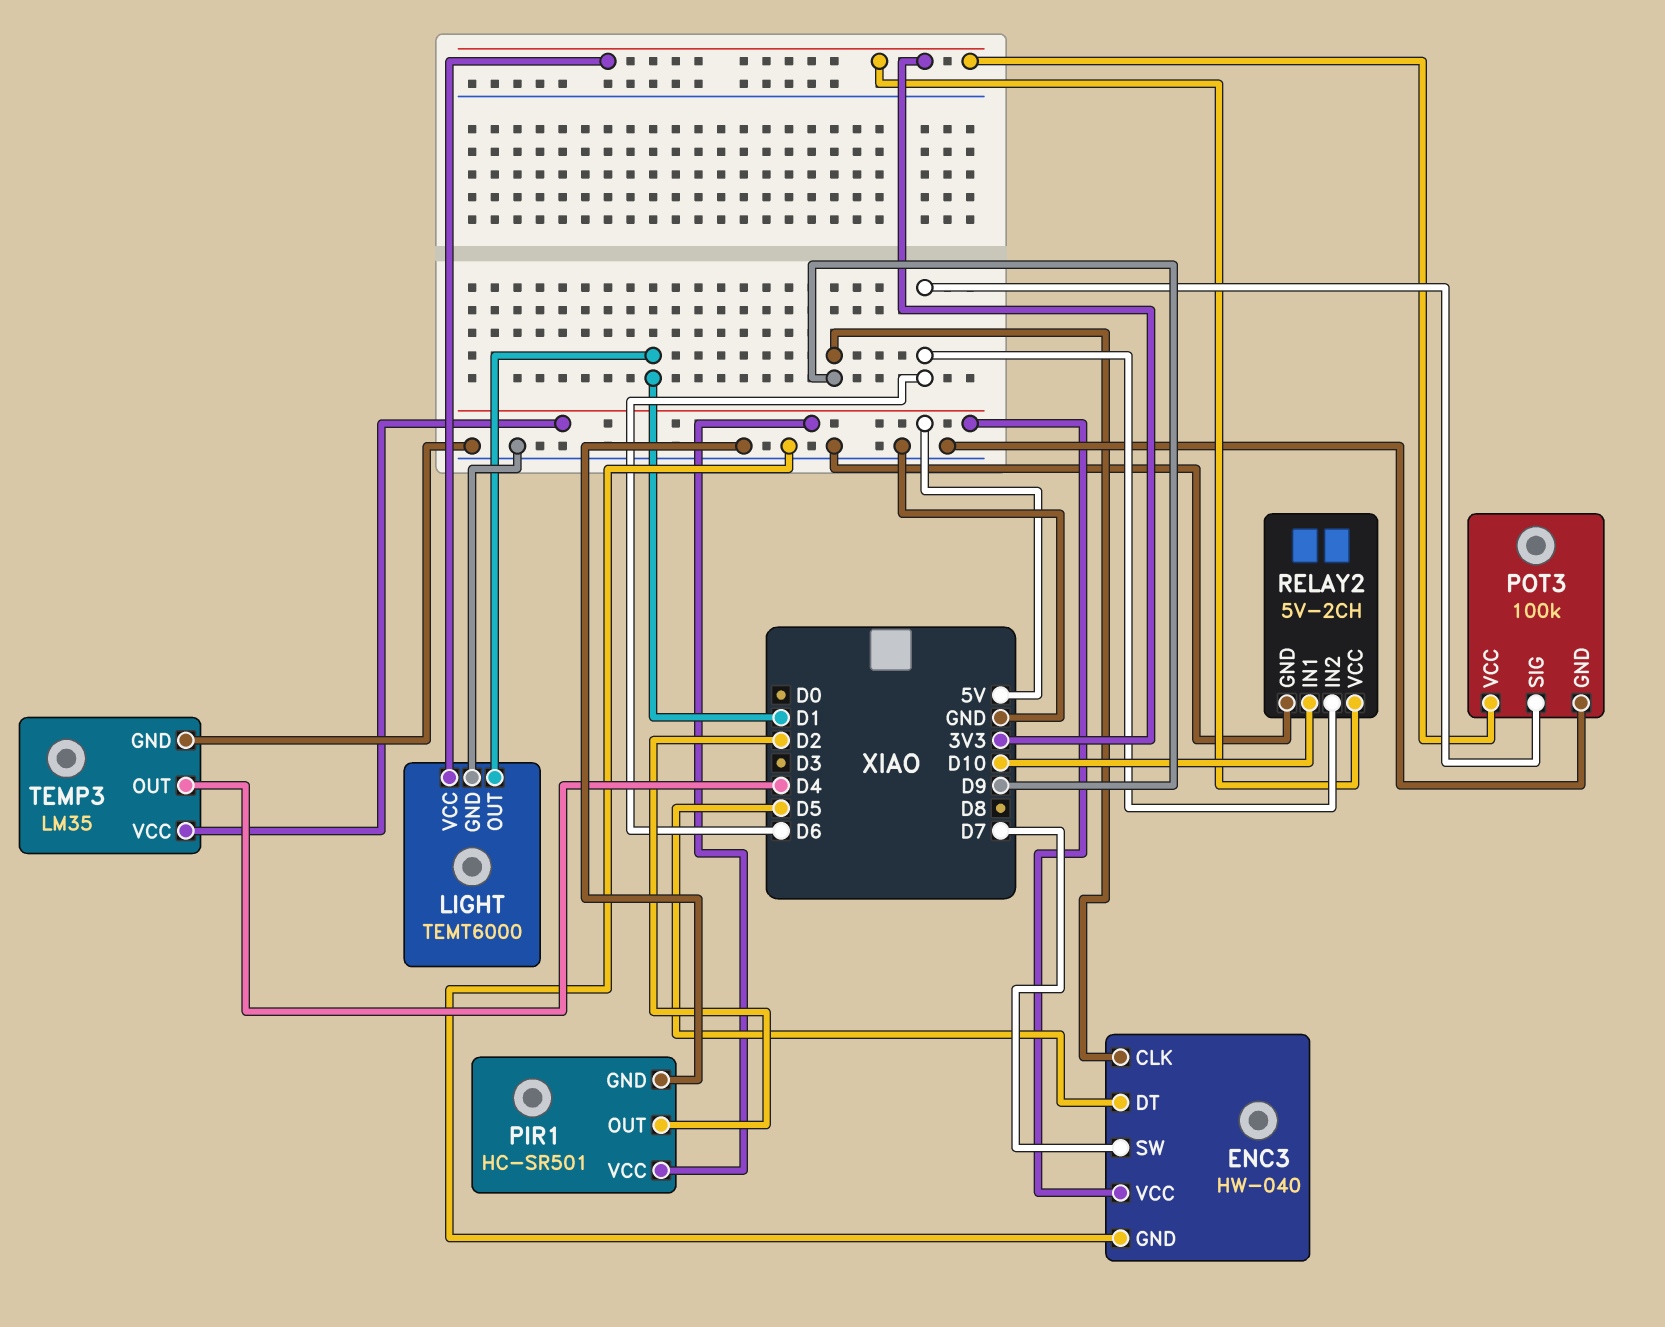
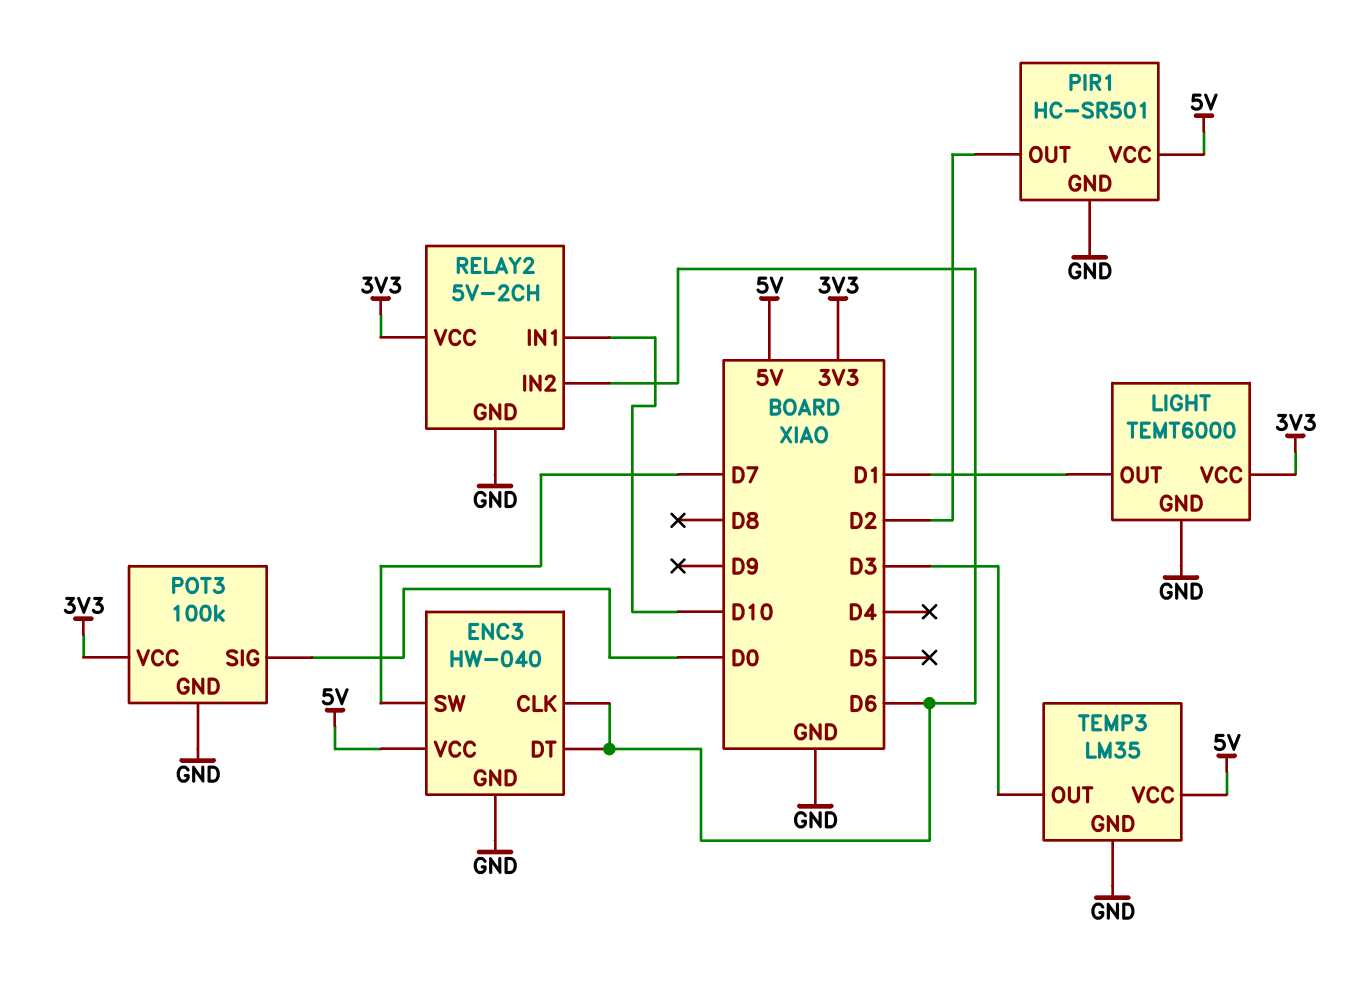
ENC3 pin CLK: D9 -> D6
ENC3 pin DT: D5 -> D6
POT3 pin SIG: D6 -> D0
TEMP3 pin OUT: D4 -> D3

